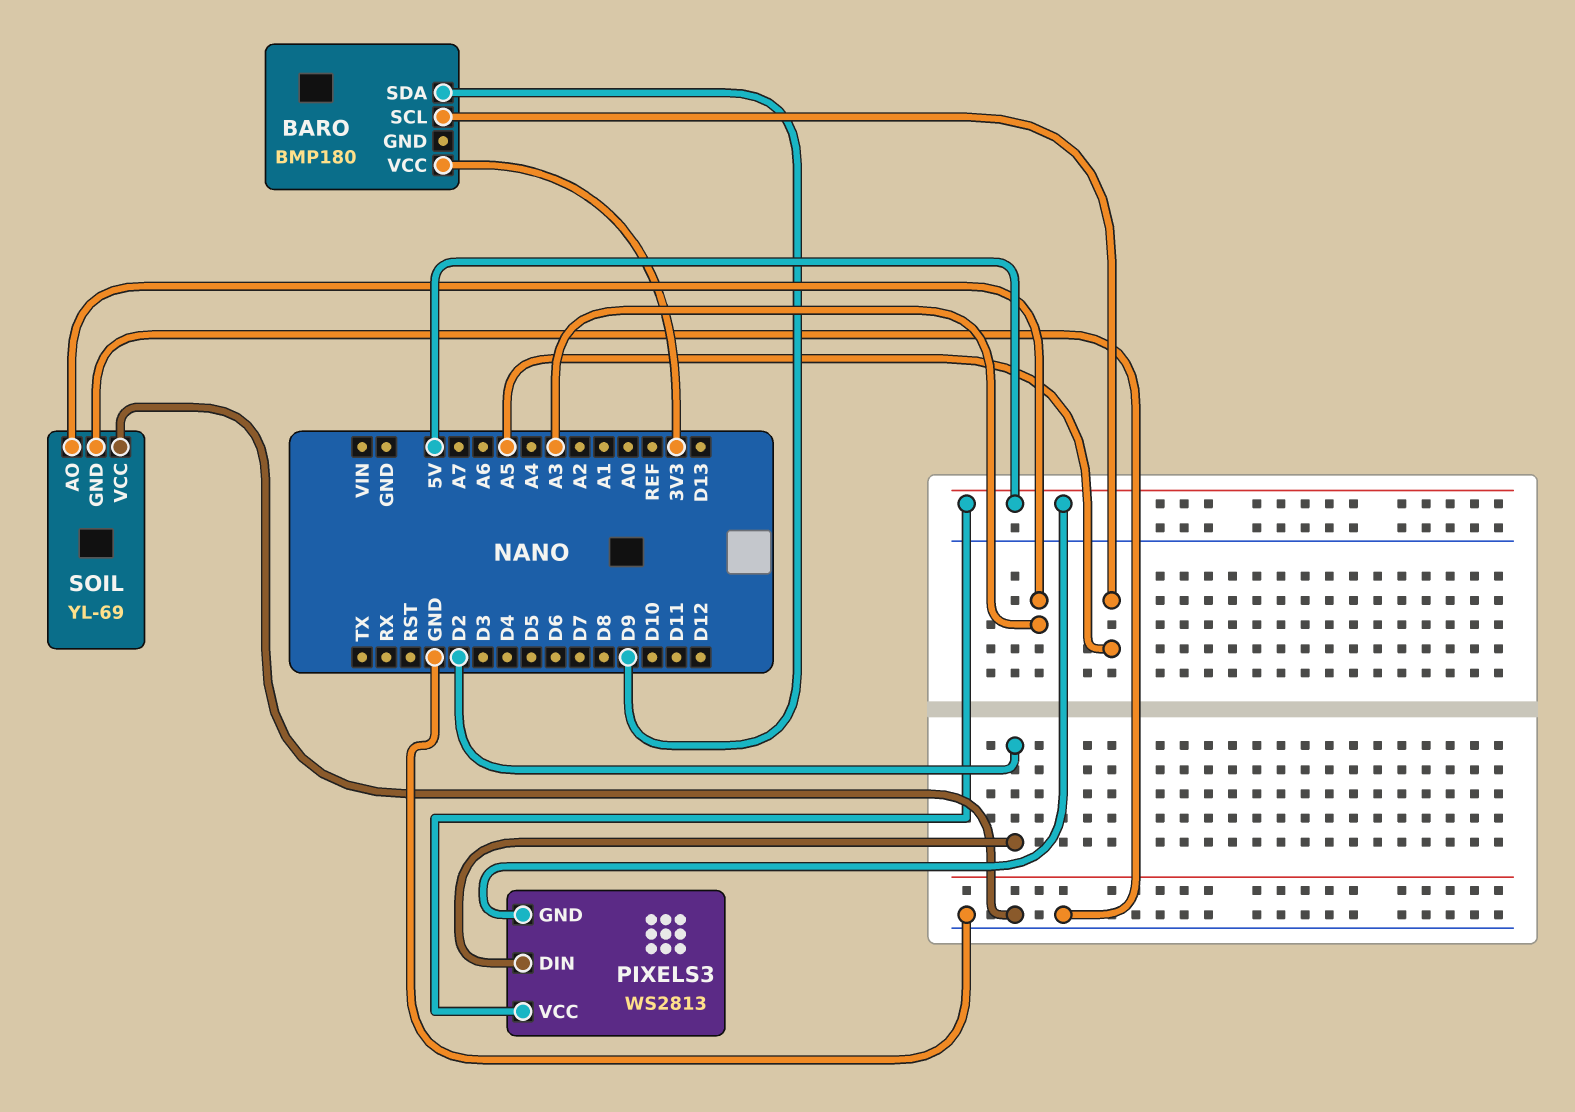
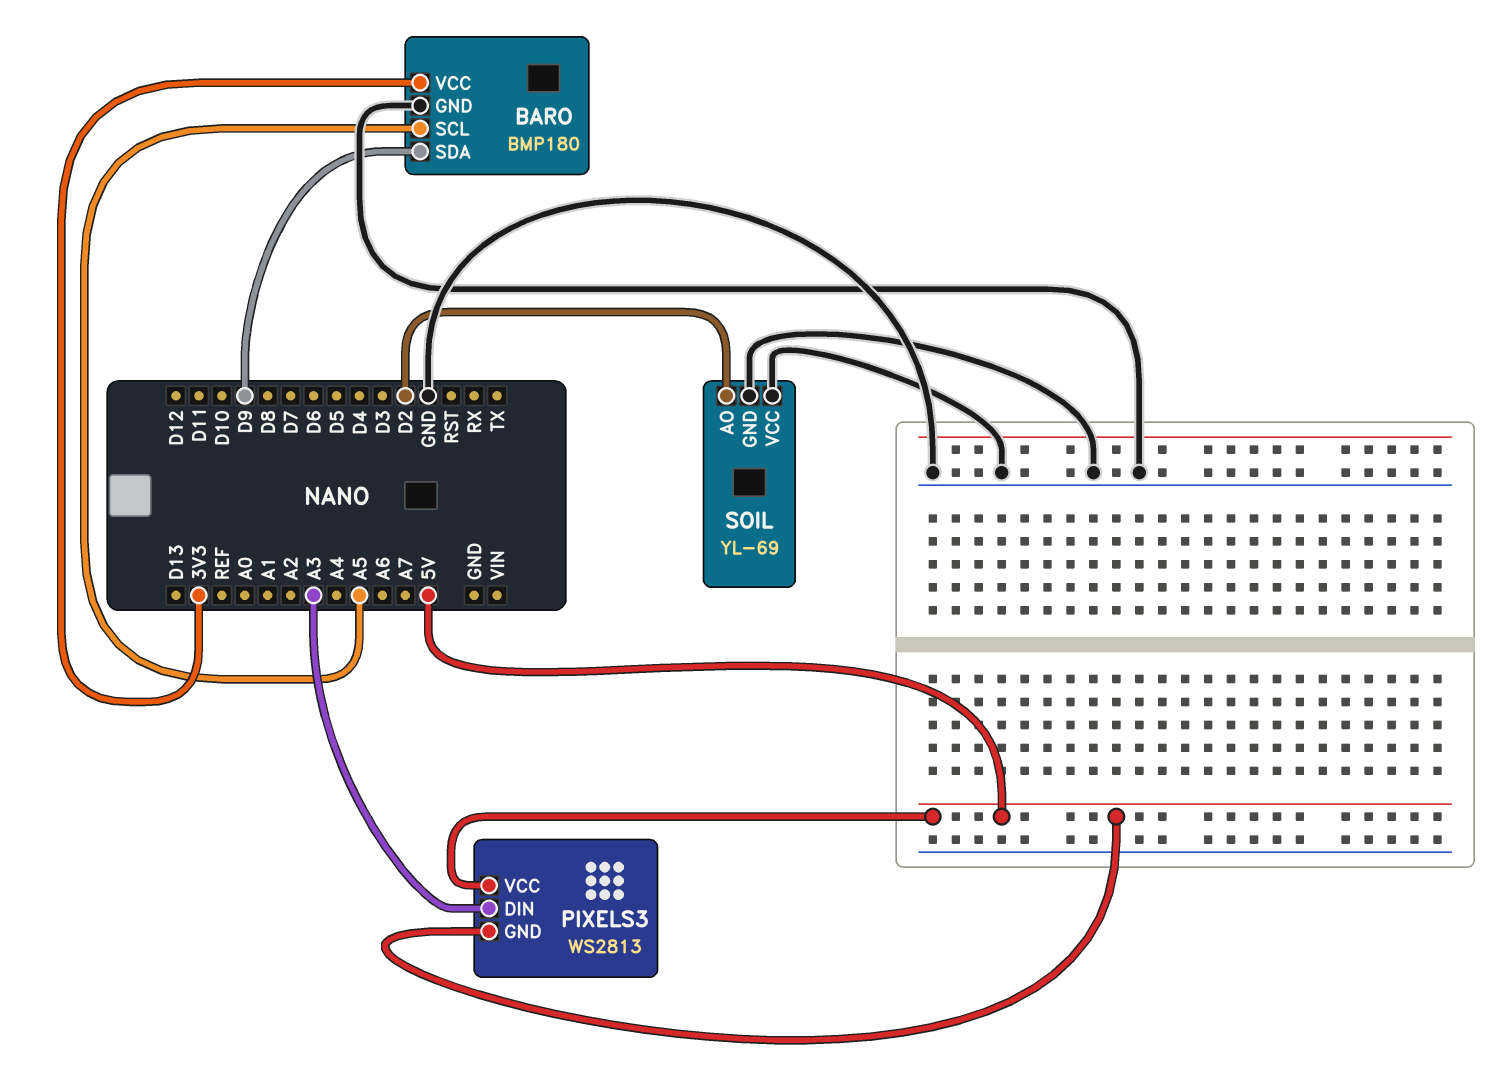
BARO pin GND: none -> GND
PIXELS3 pin DIN: D2 -> A3
SOIL pin AO: A3 -> D2

